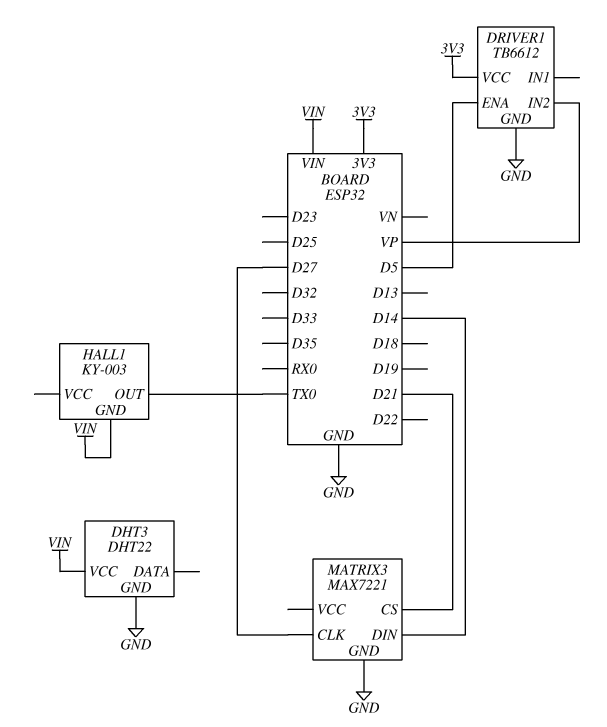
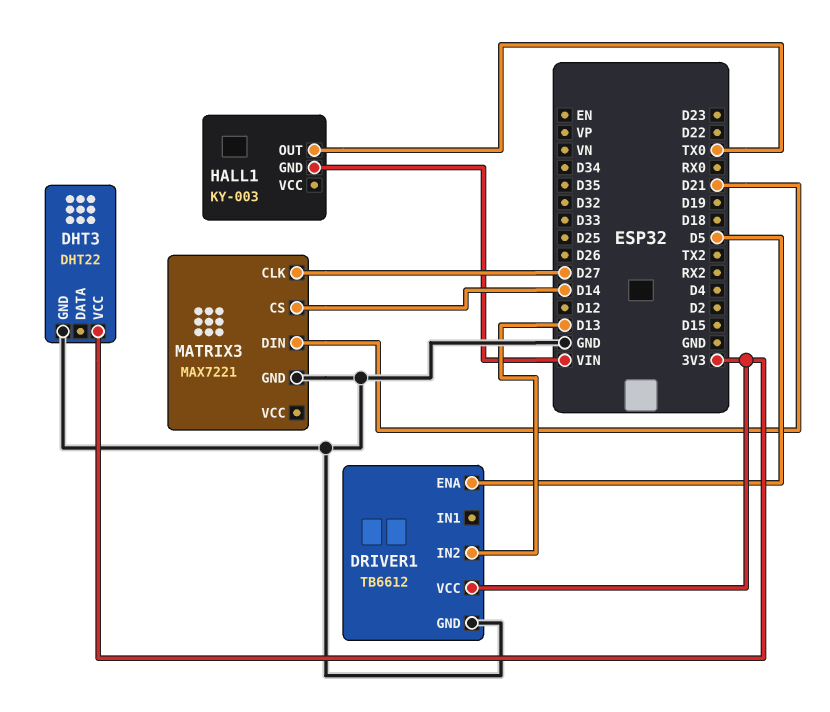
DHT3 pin VCC: VIN -> 3V3
DRIVER1 pin IN2: VP -> D13
MATRIX3 pin CS: D21 -> D14
MATRIX3 pin DIN: D14 -> D21

